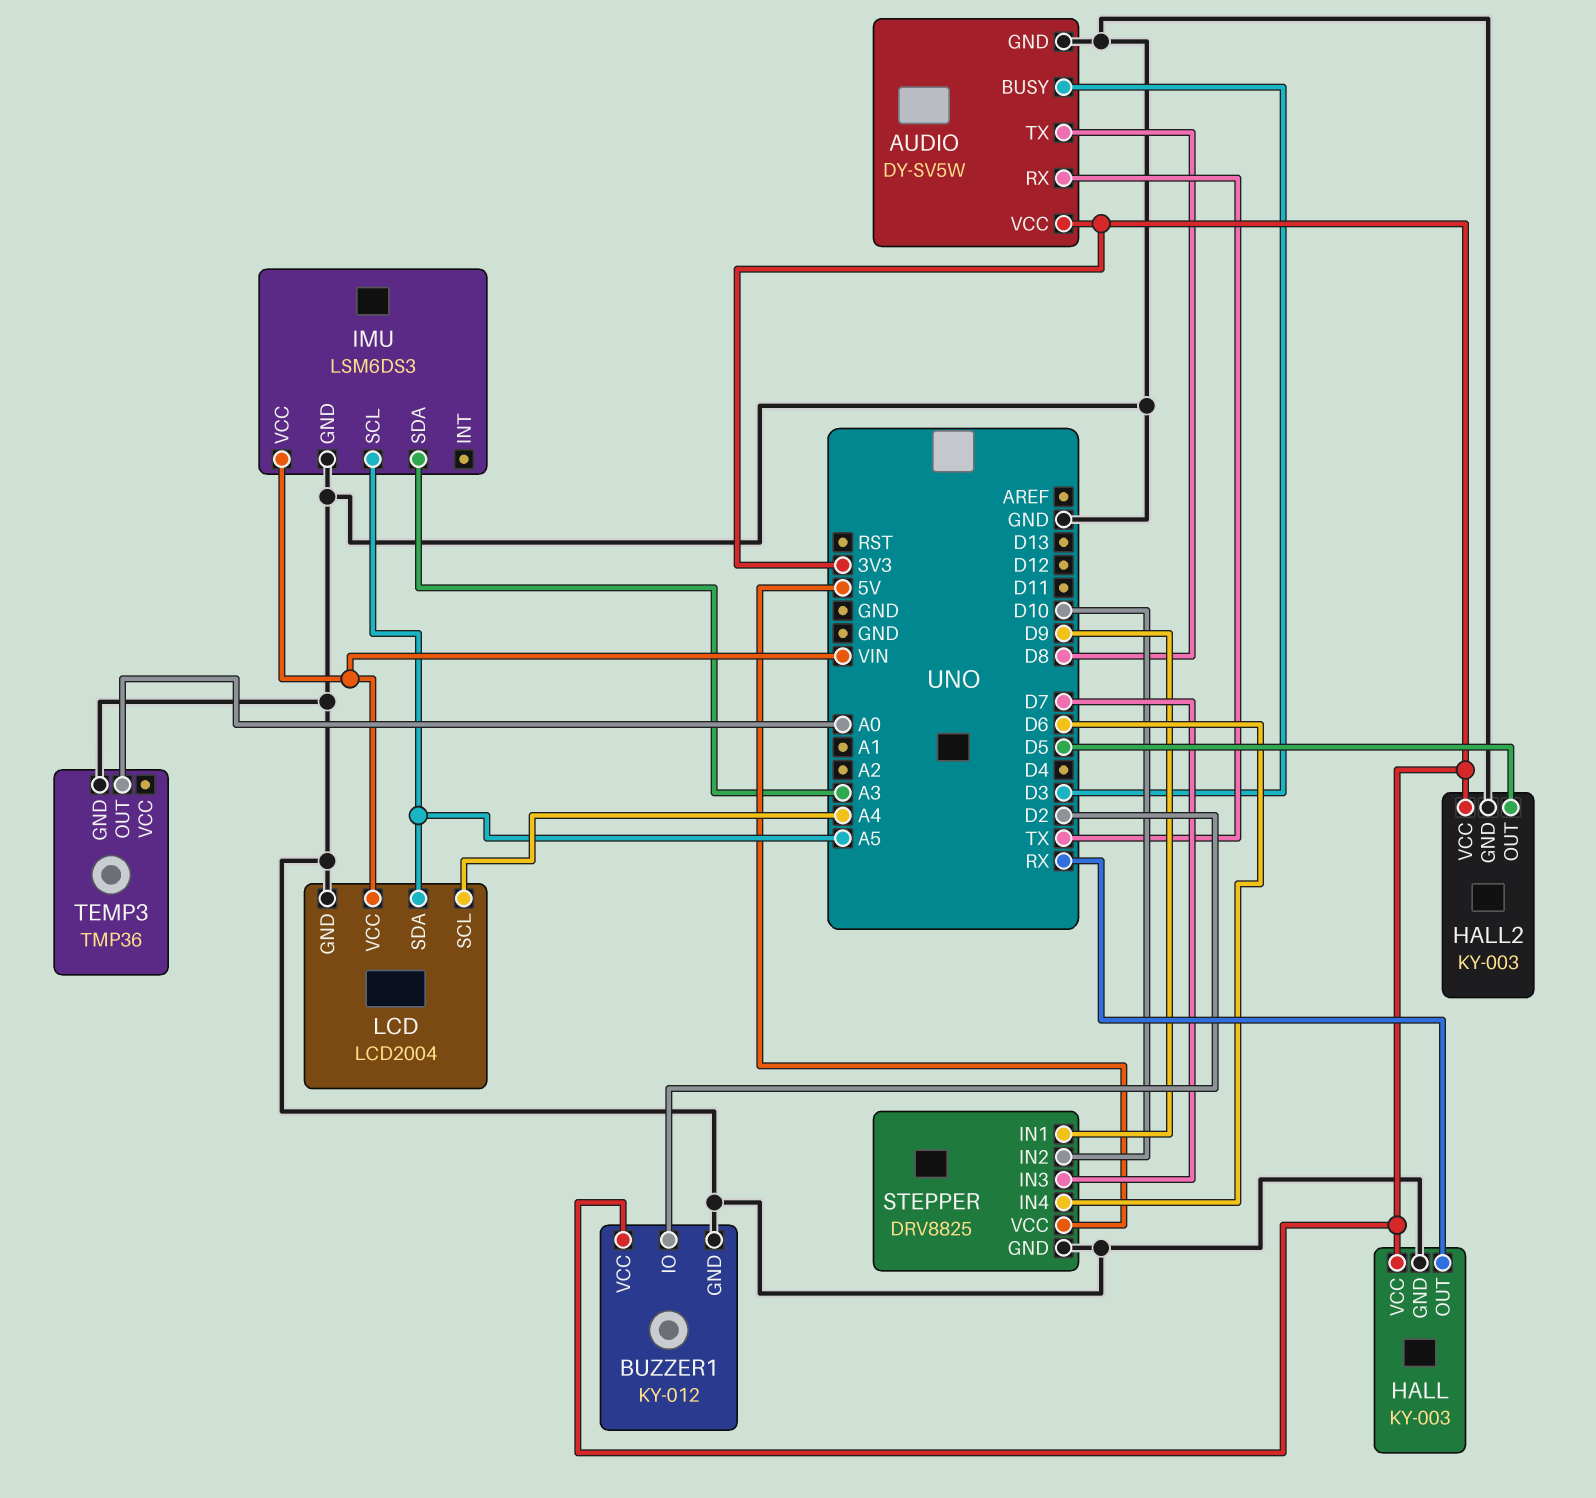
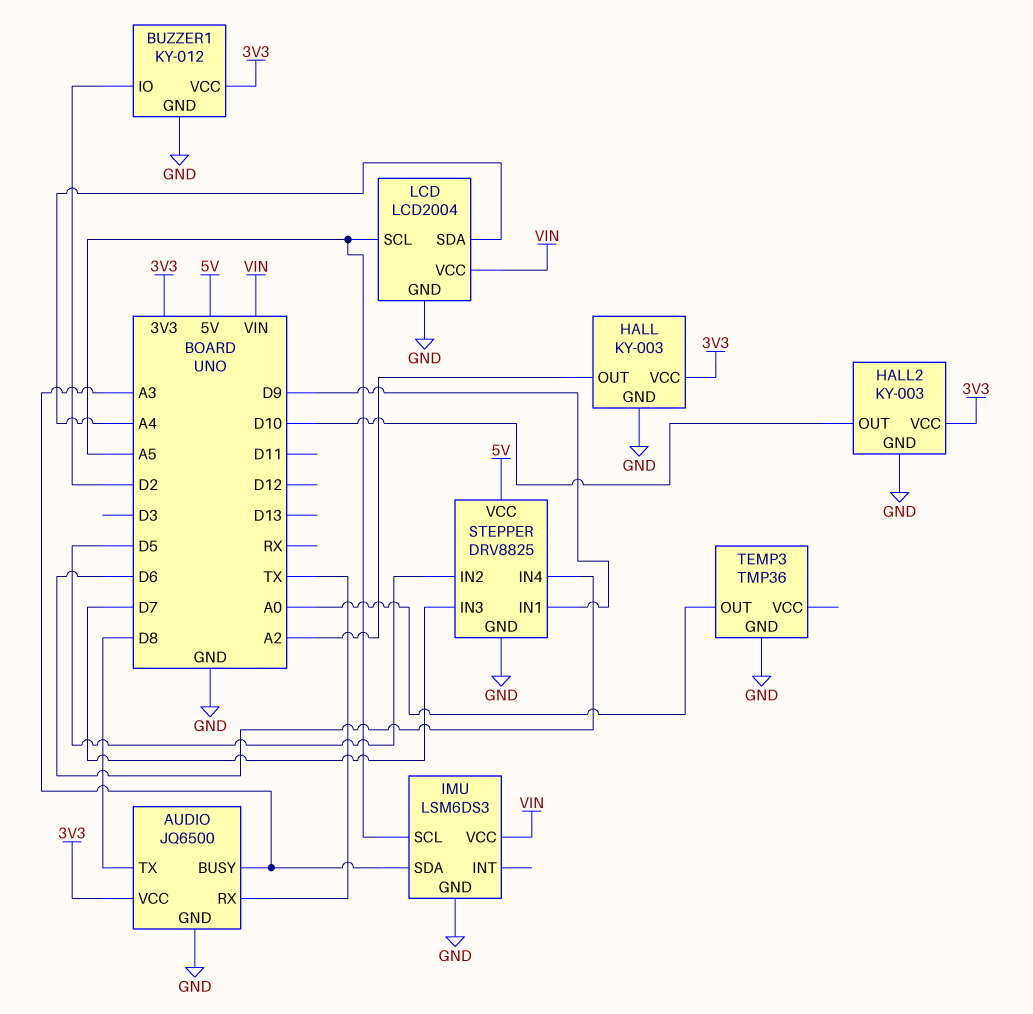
AUDIO: DY-SV5W -> JQ6500
AUDIO pin BUSY: D3 -> A3
HALL pin OUT: RX -> A2
HALL2 pin OUT: D5 -> D10
LCD pin SCL: A4 -> A5
LCD pin SDA: A5 -> A4
STEPPER pin IN2: D10 -> D5

